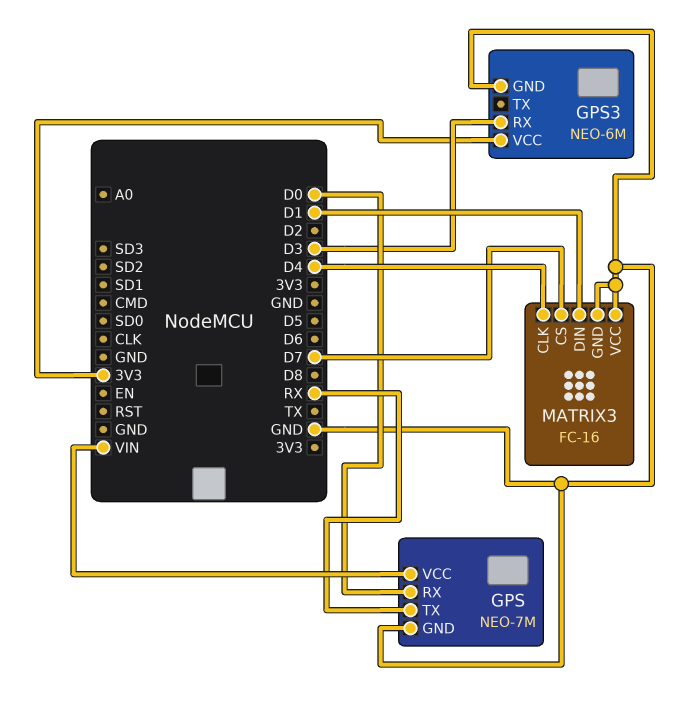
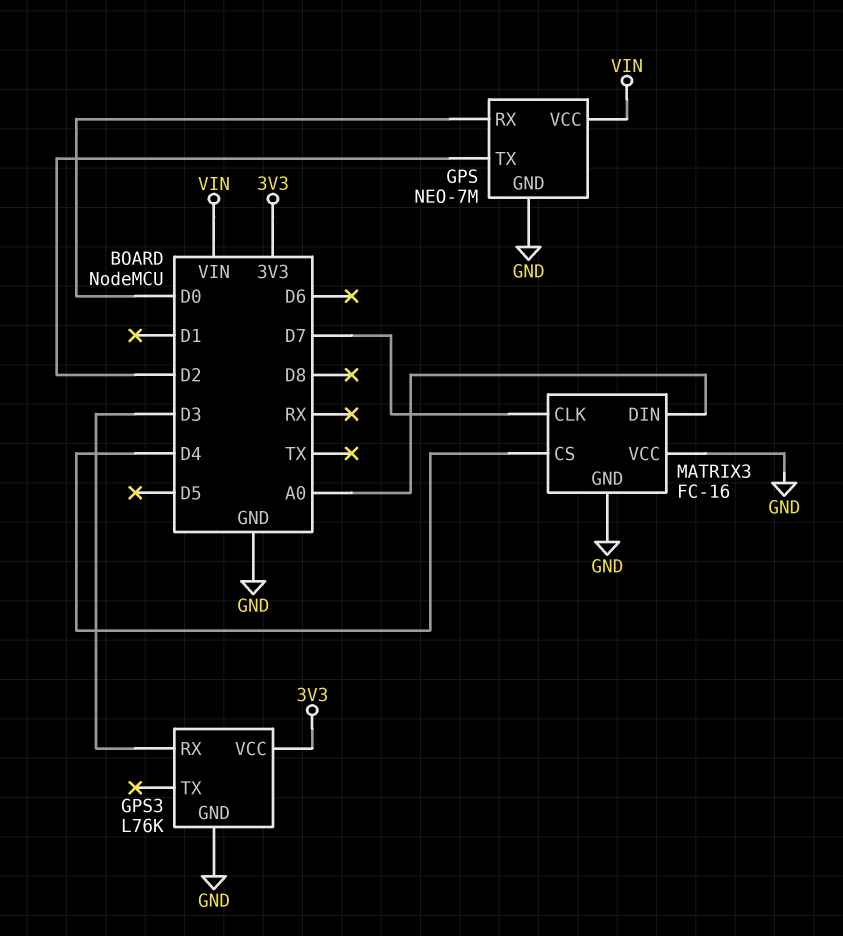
GPS pin TX: RX -> D2
GPS3: NEO-6M -> L76K
MATRIX3 pin CLK: D4 -> D7
MATRIX3 pin CS: D7 -> D4
MATRIX3 pin DIN: D1 -> A0

